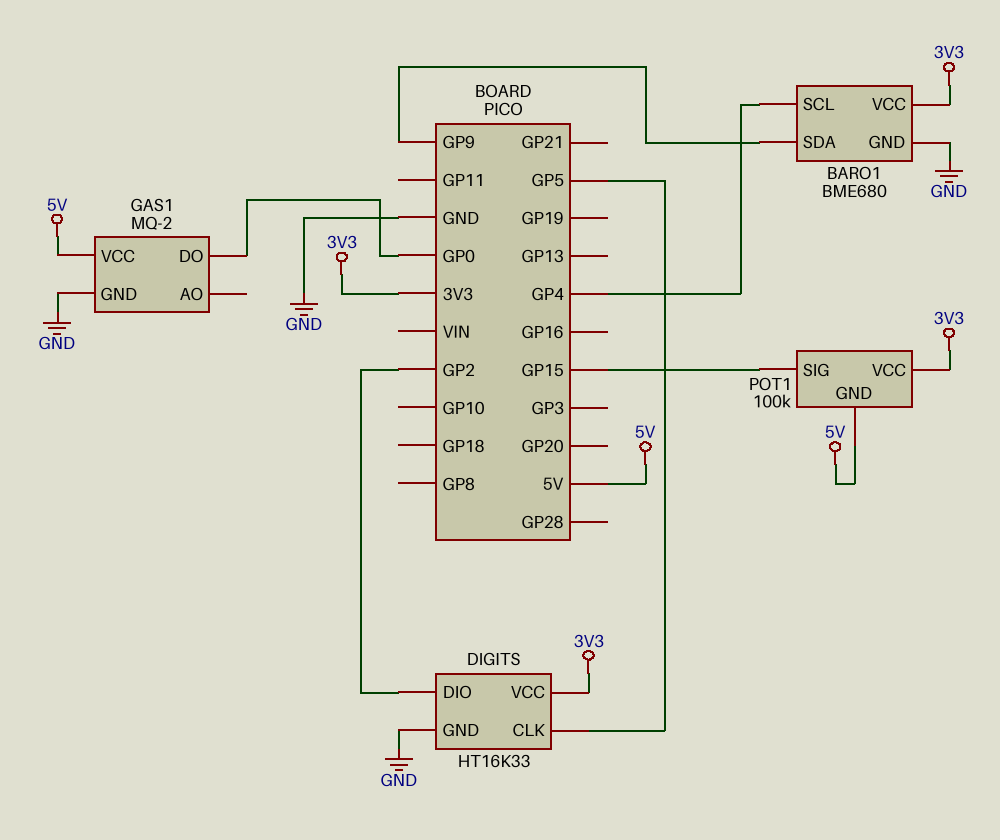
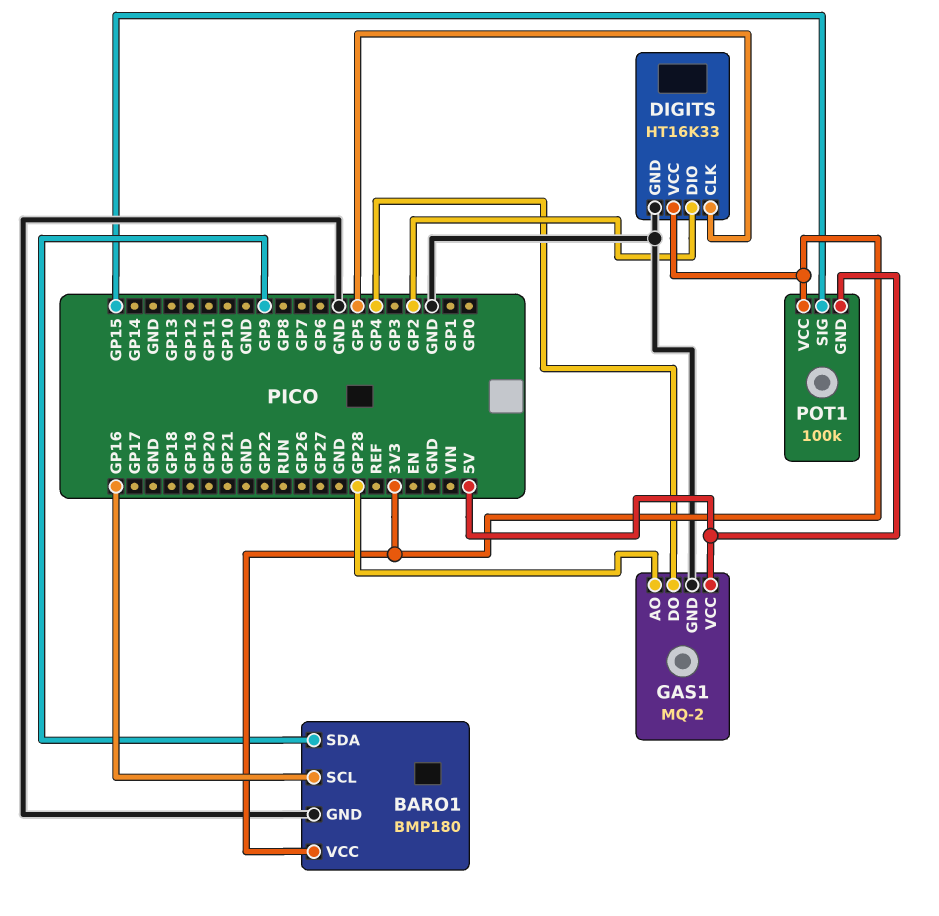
BARO1: BME680 -> BMP180
BARO1 pin SCL: GP4 -> GP16
GAS1 pin AO: none -> GP28
GAS1 pin DO: GP0 -> GP4

